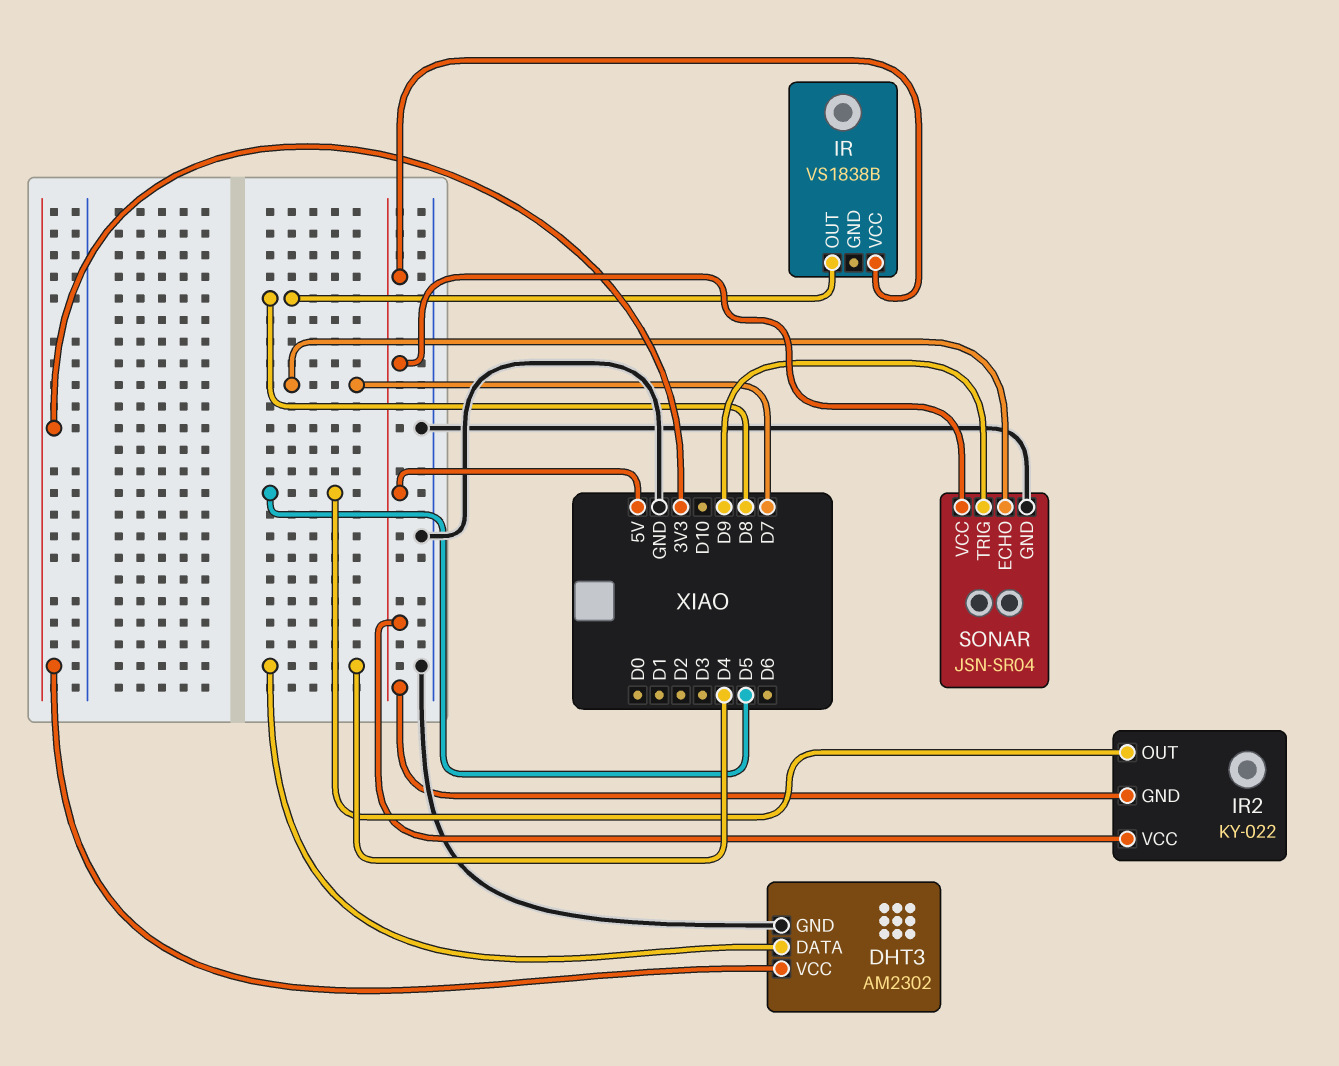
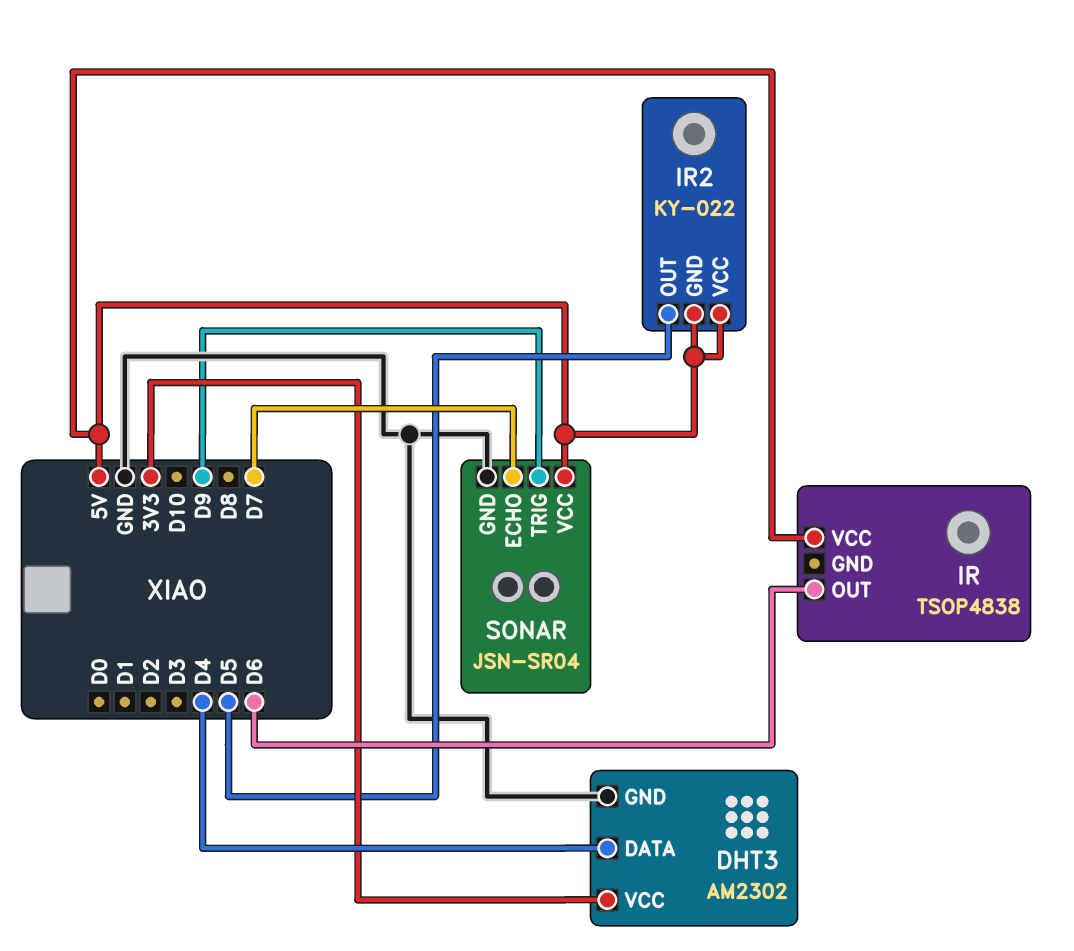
IR: VS1838B -> TSOP4838
IR pin OUT: D8 -> D6

